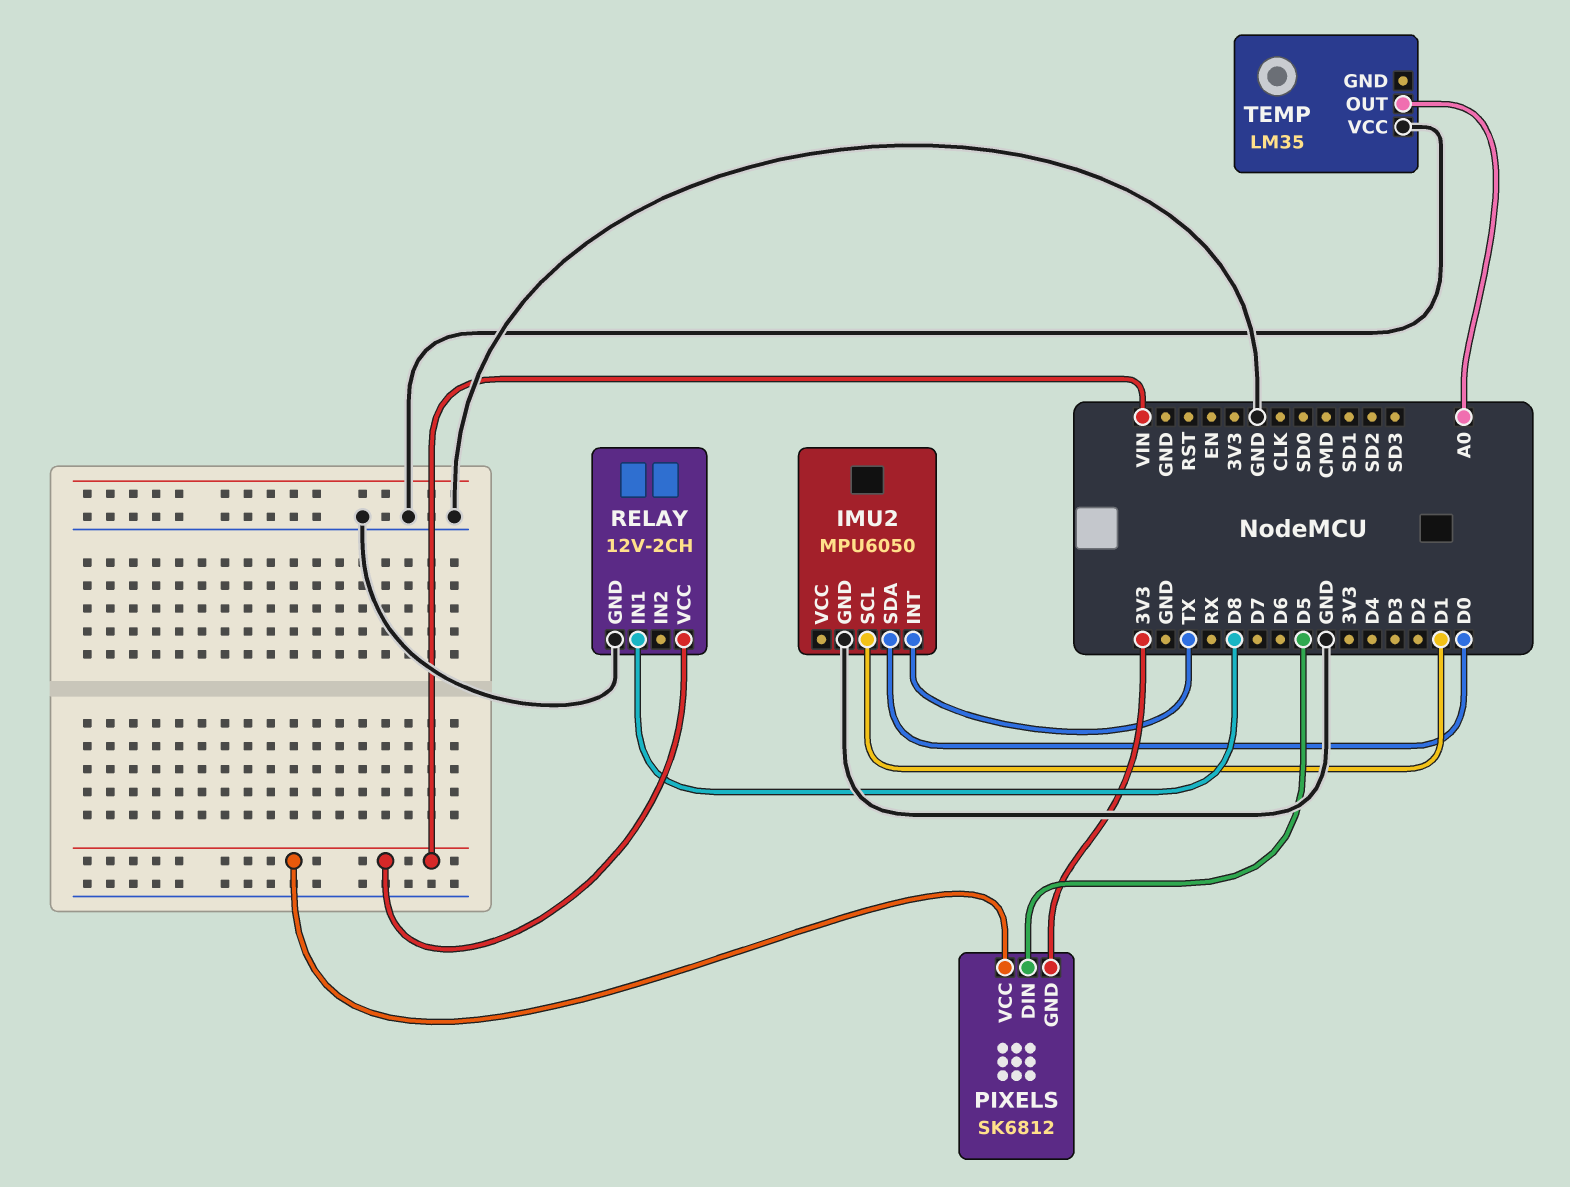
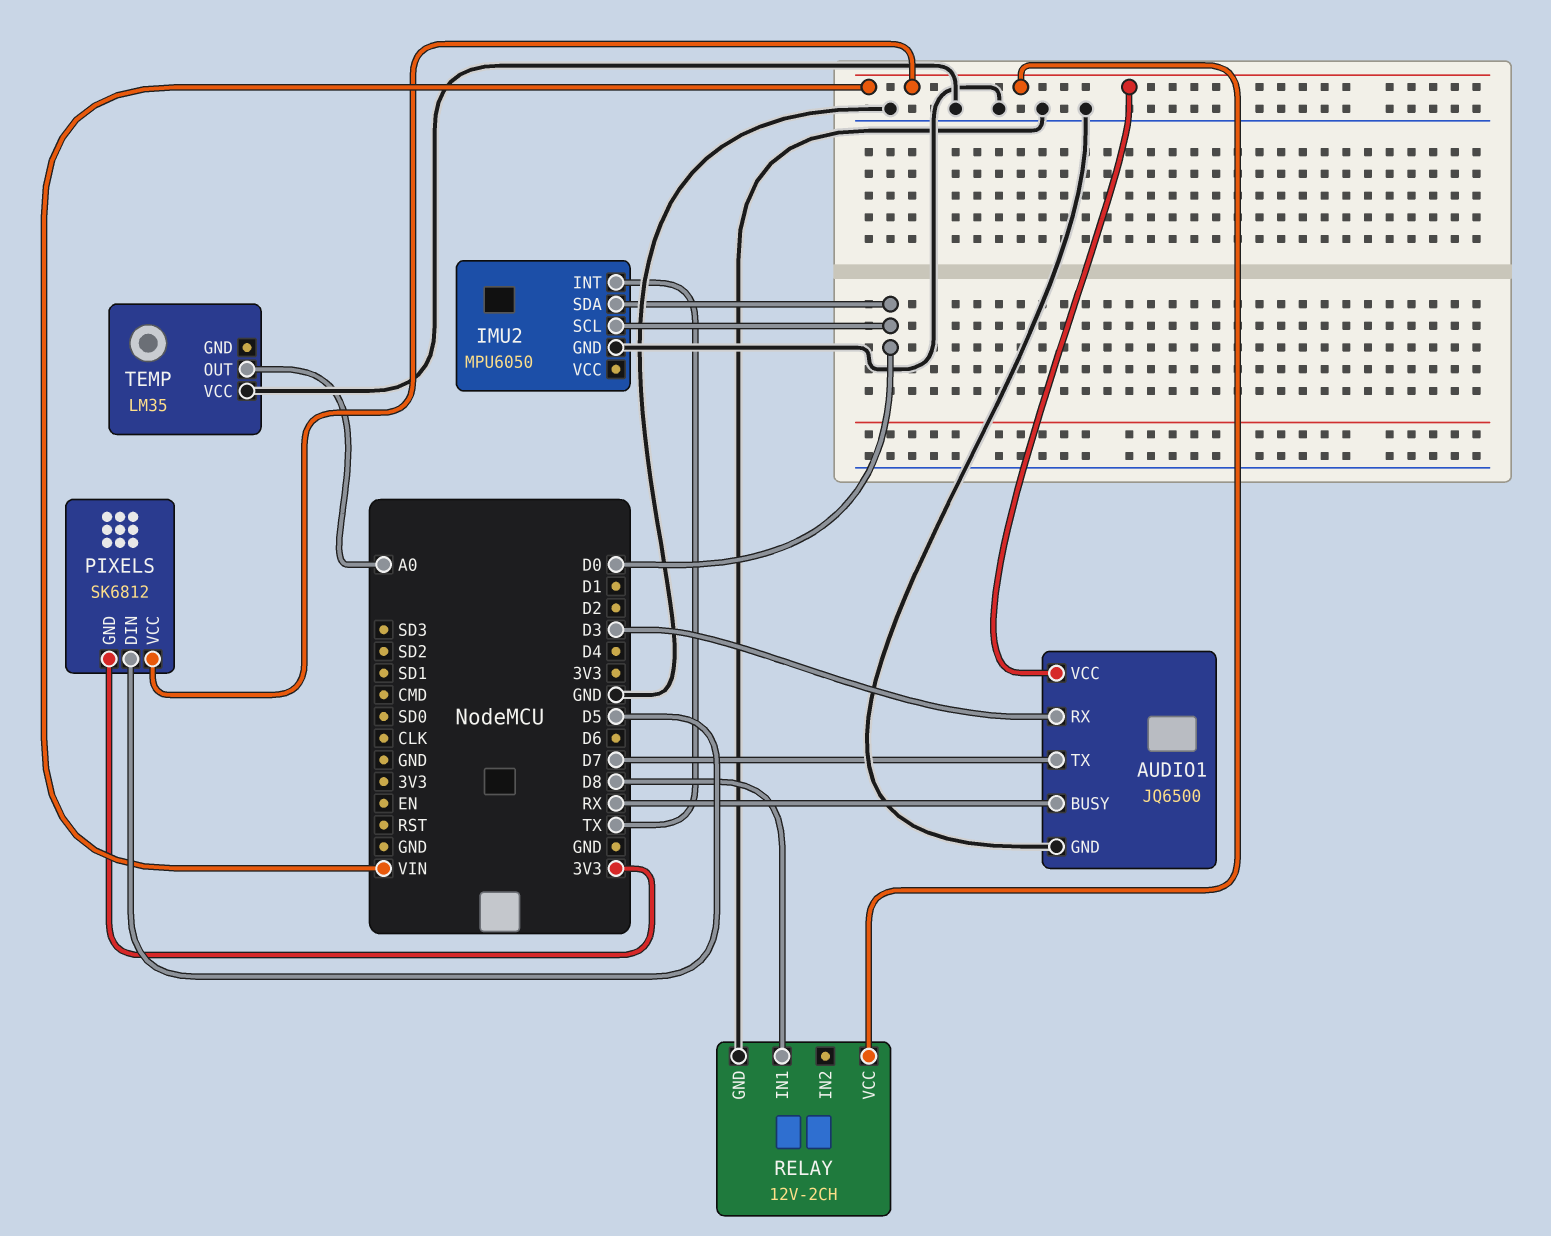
AUDIO1: none -> JQ6500
AUDIO1 pin BUSY: none -> RX
AUDIO1 pin GND: none -> GND
AUDIO1 pin RX: none -> D3
AUDIO1 pin TX: none -> D7
AUDIO1 pin VCC: none -> VIN
IMU2 pin SCL: D1 -> D0

